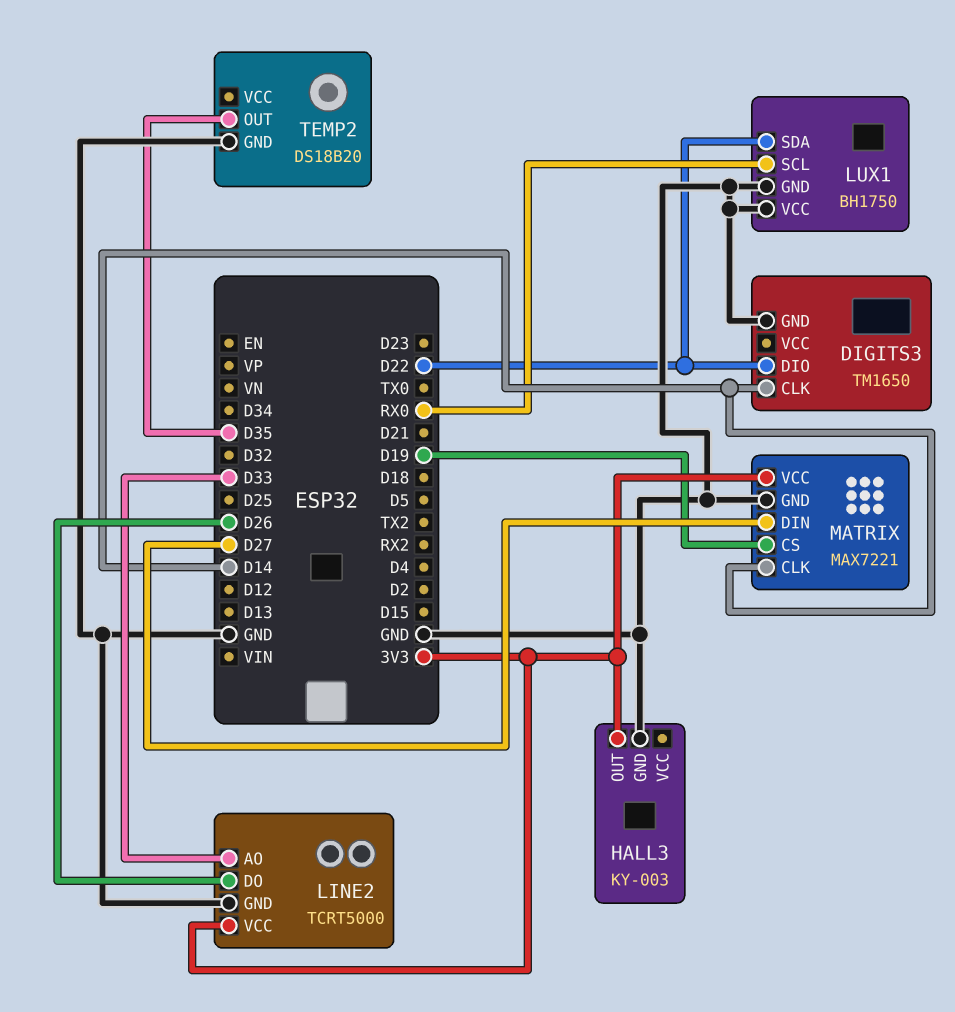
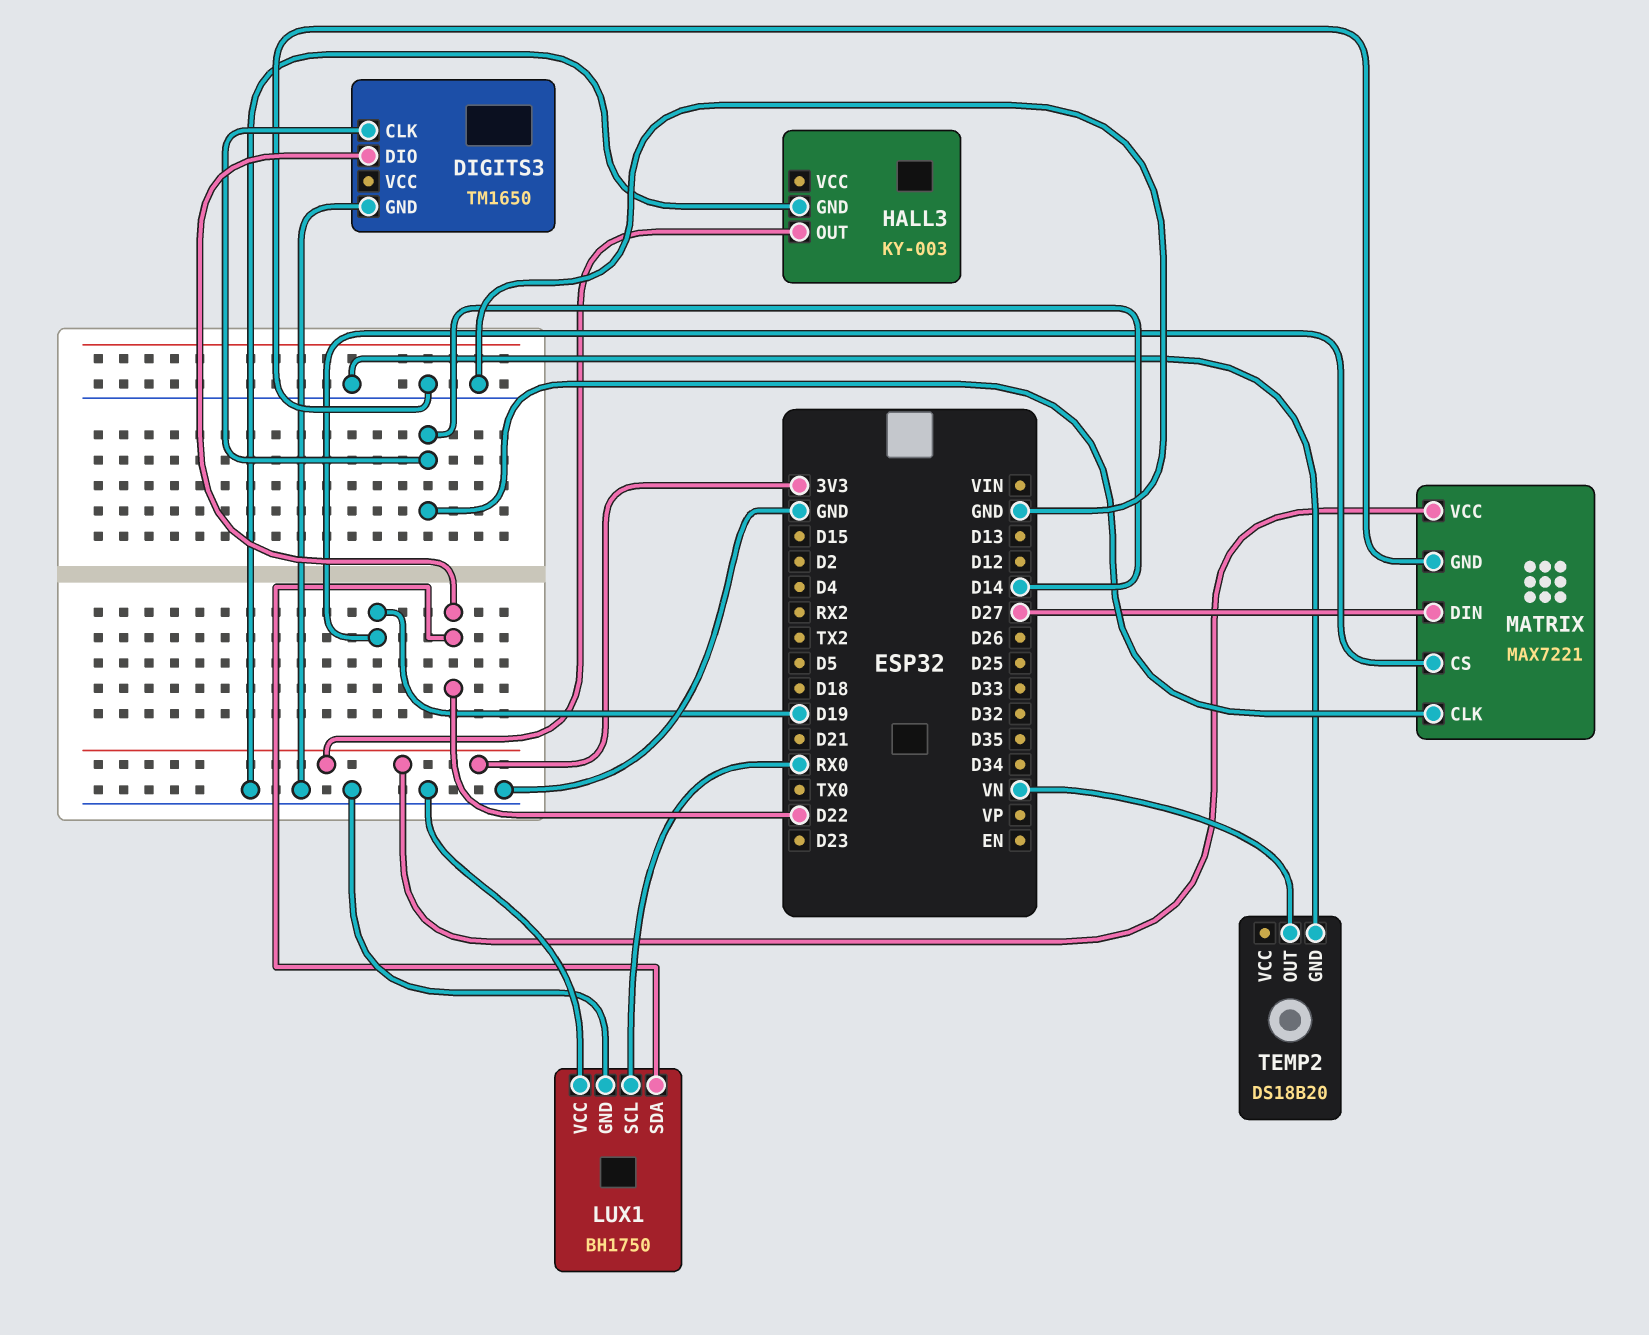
LINE2: TCRT5000 -> none
LINE2 pin AO: D33 -> none
LINE2 pin DO: D26 -> none
LINE2 pin GND: GND -> none
LINE2 pin VCC: 3V3 -> none
TEMP2 pin OUT: D35 -> VN

